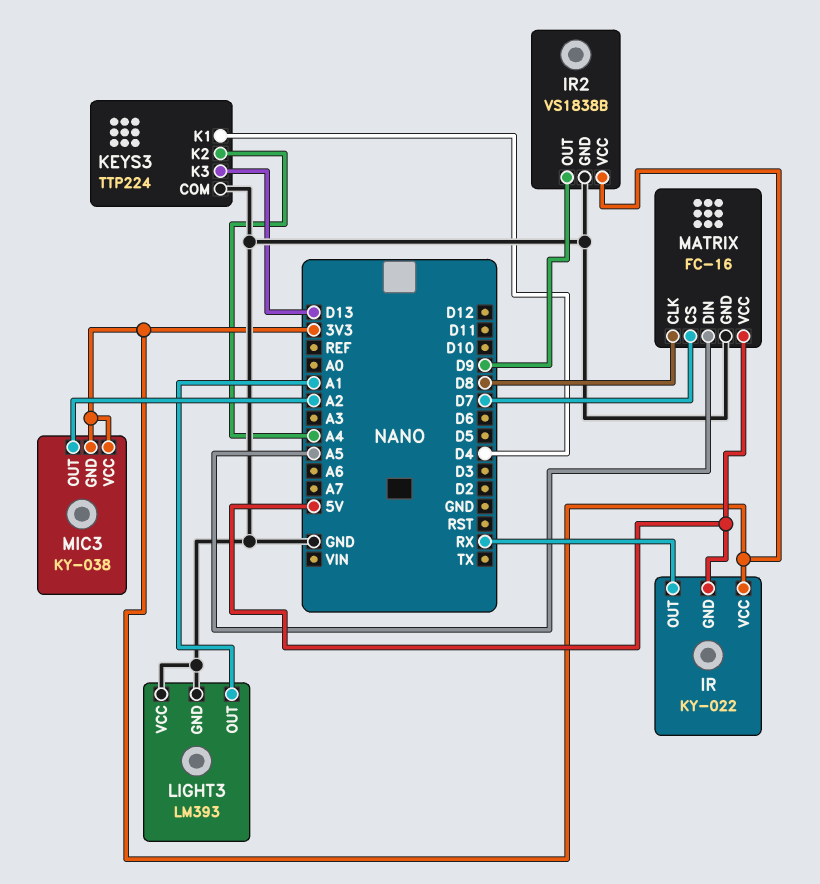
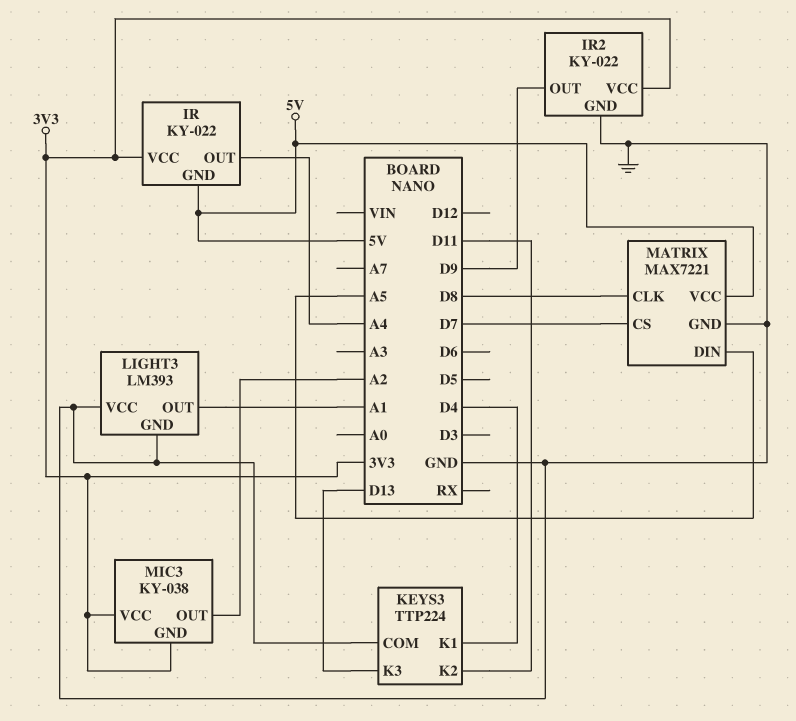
IR pin OUT: RX -> A4
IR2: VS1838B -> KY-022
KEYS3 pin K2: A4 -> D11
MATRIX: FC-16 -> MAX7221

